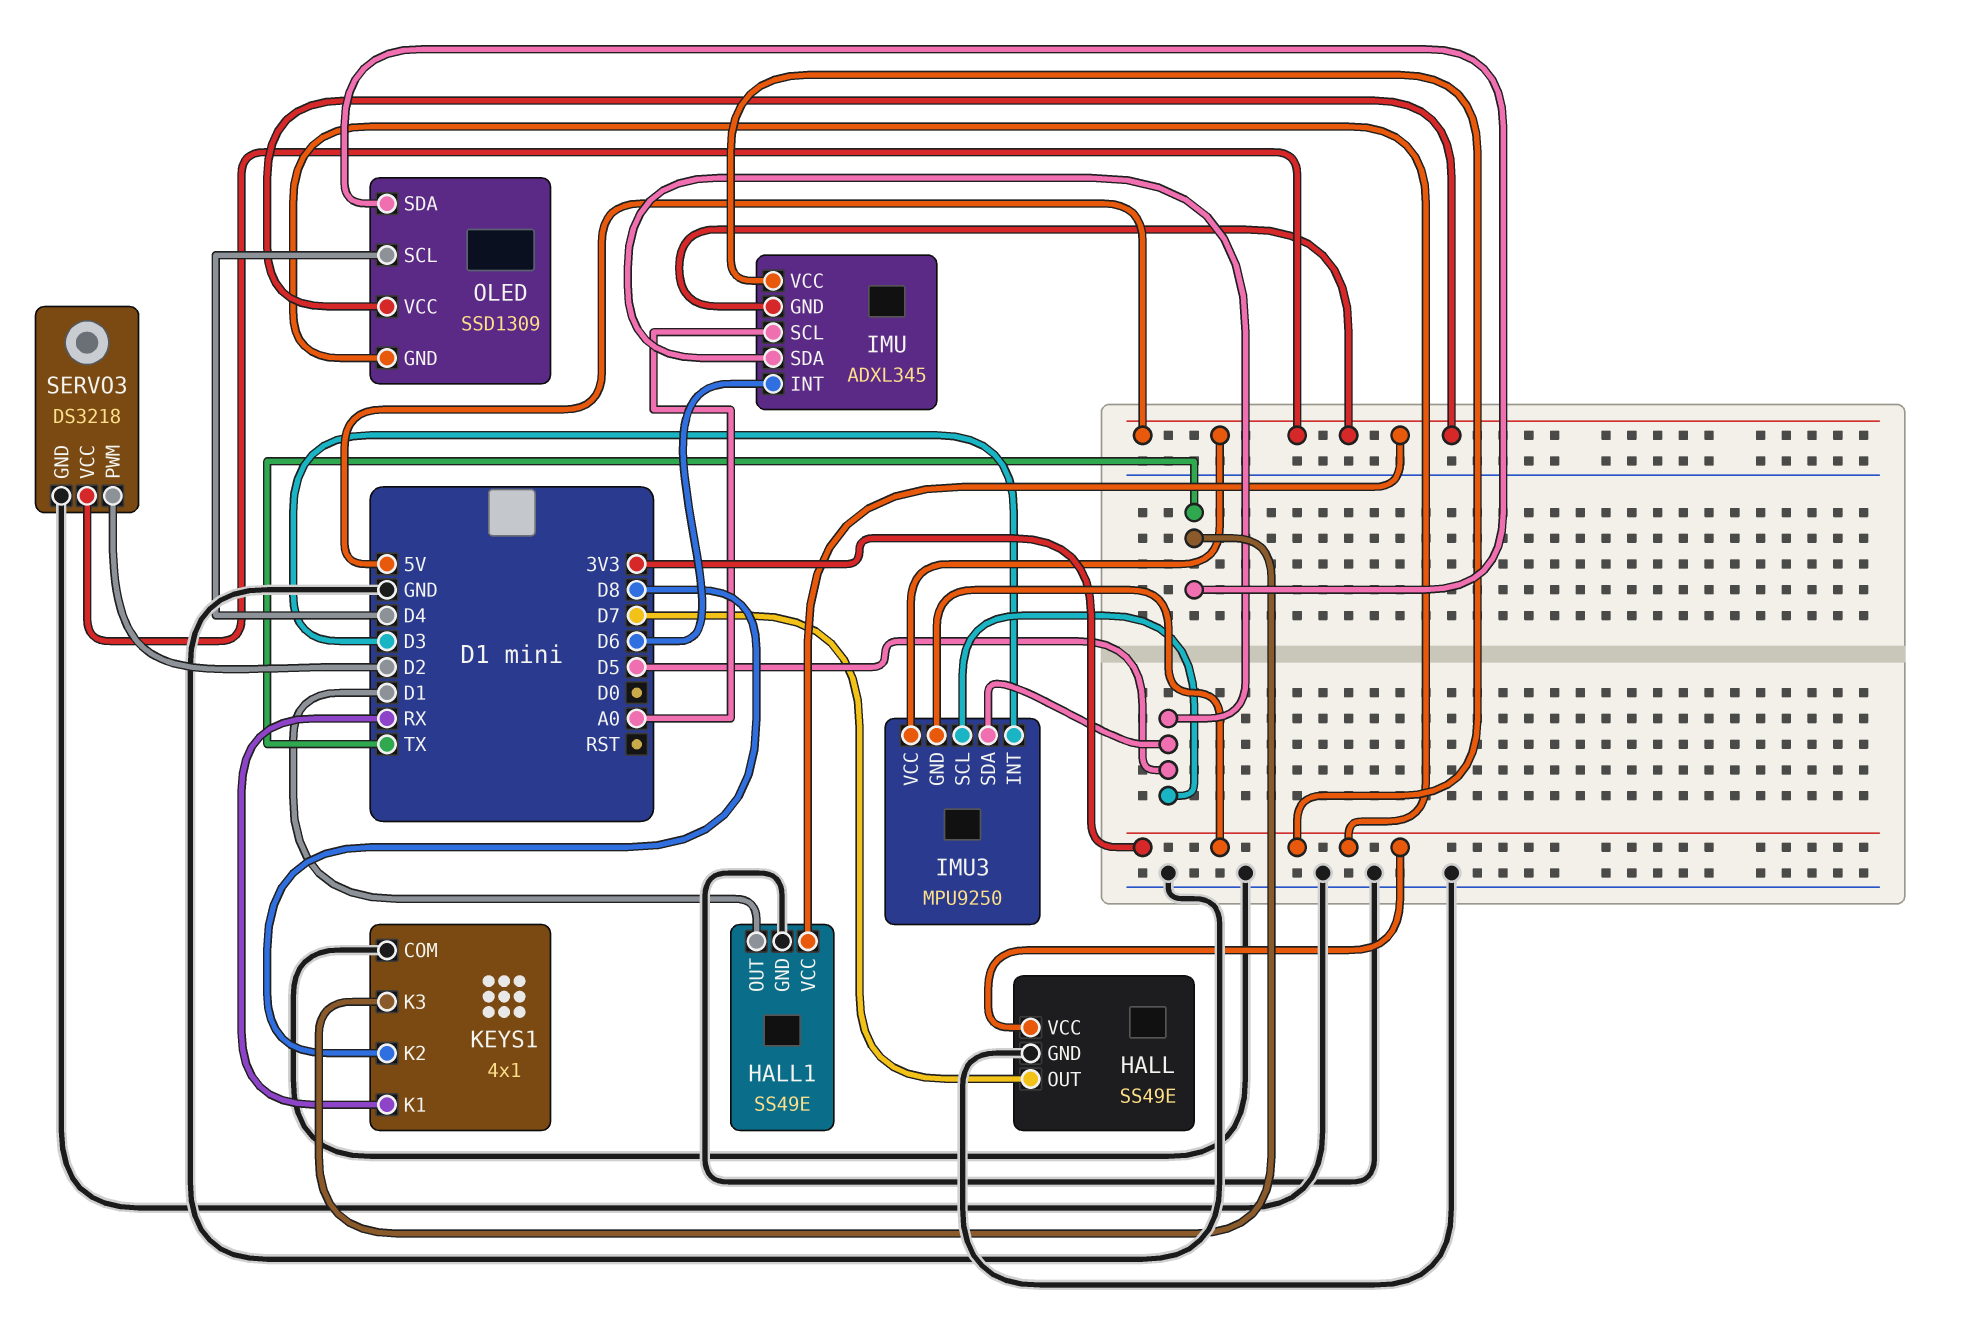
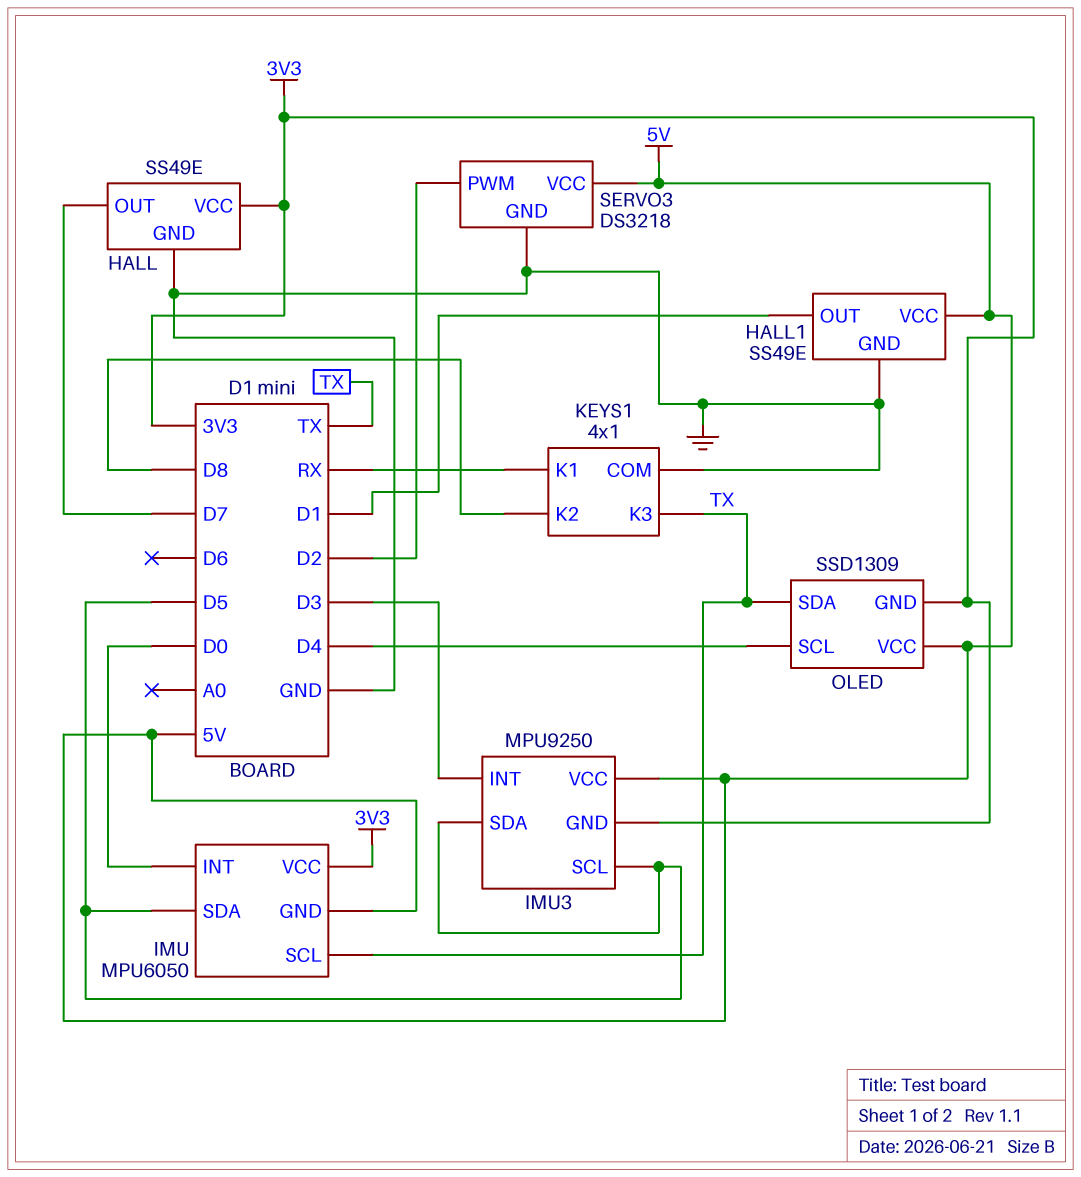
IMU: ADXL345 -> MPU6050
IMU pin INT: D6 -> D0
IMU pin SCL: A0 -> TX

